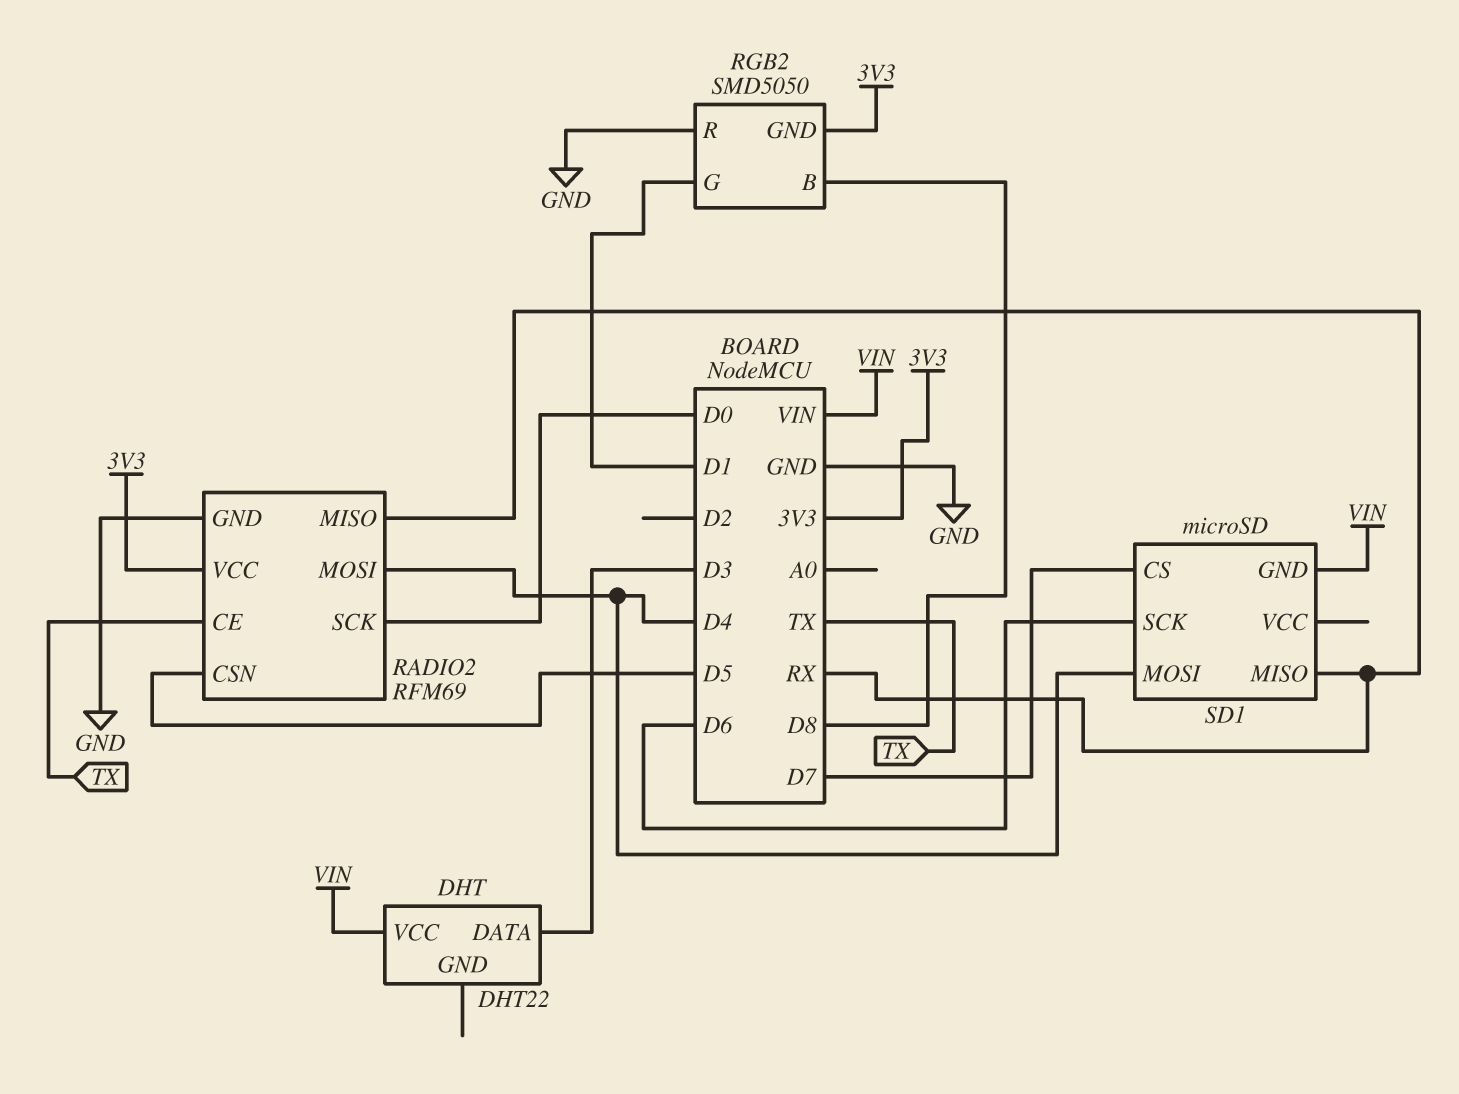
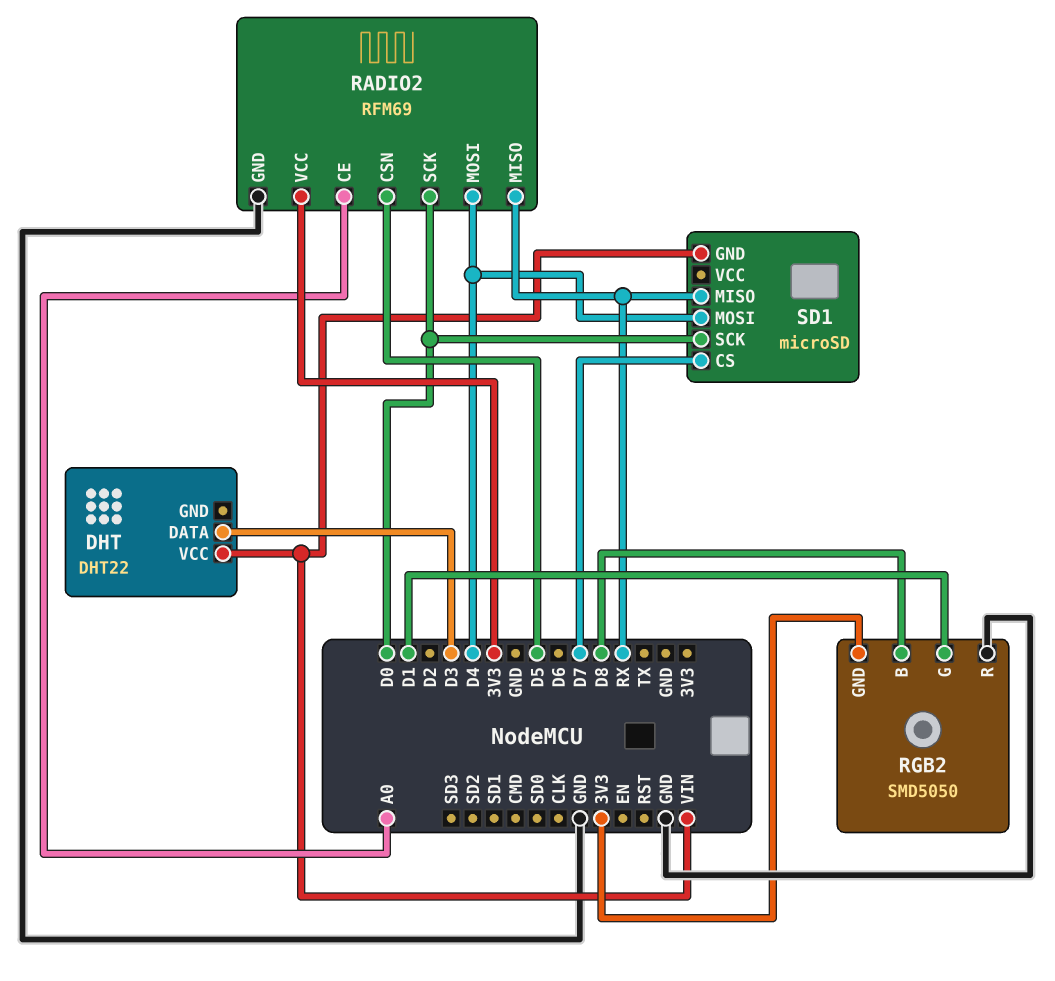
RADIO2 pin CE: TX -> A0
SD1 pin SCK: D6 -> D0

